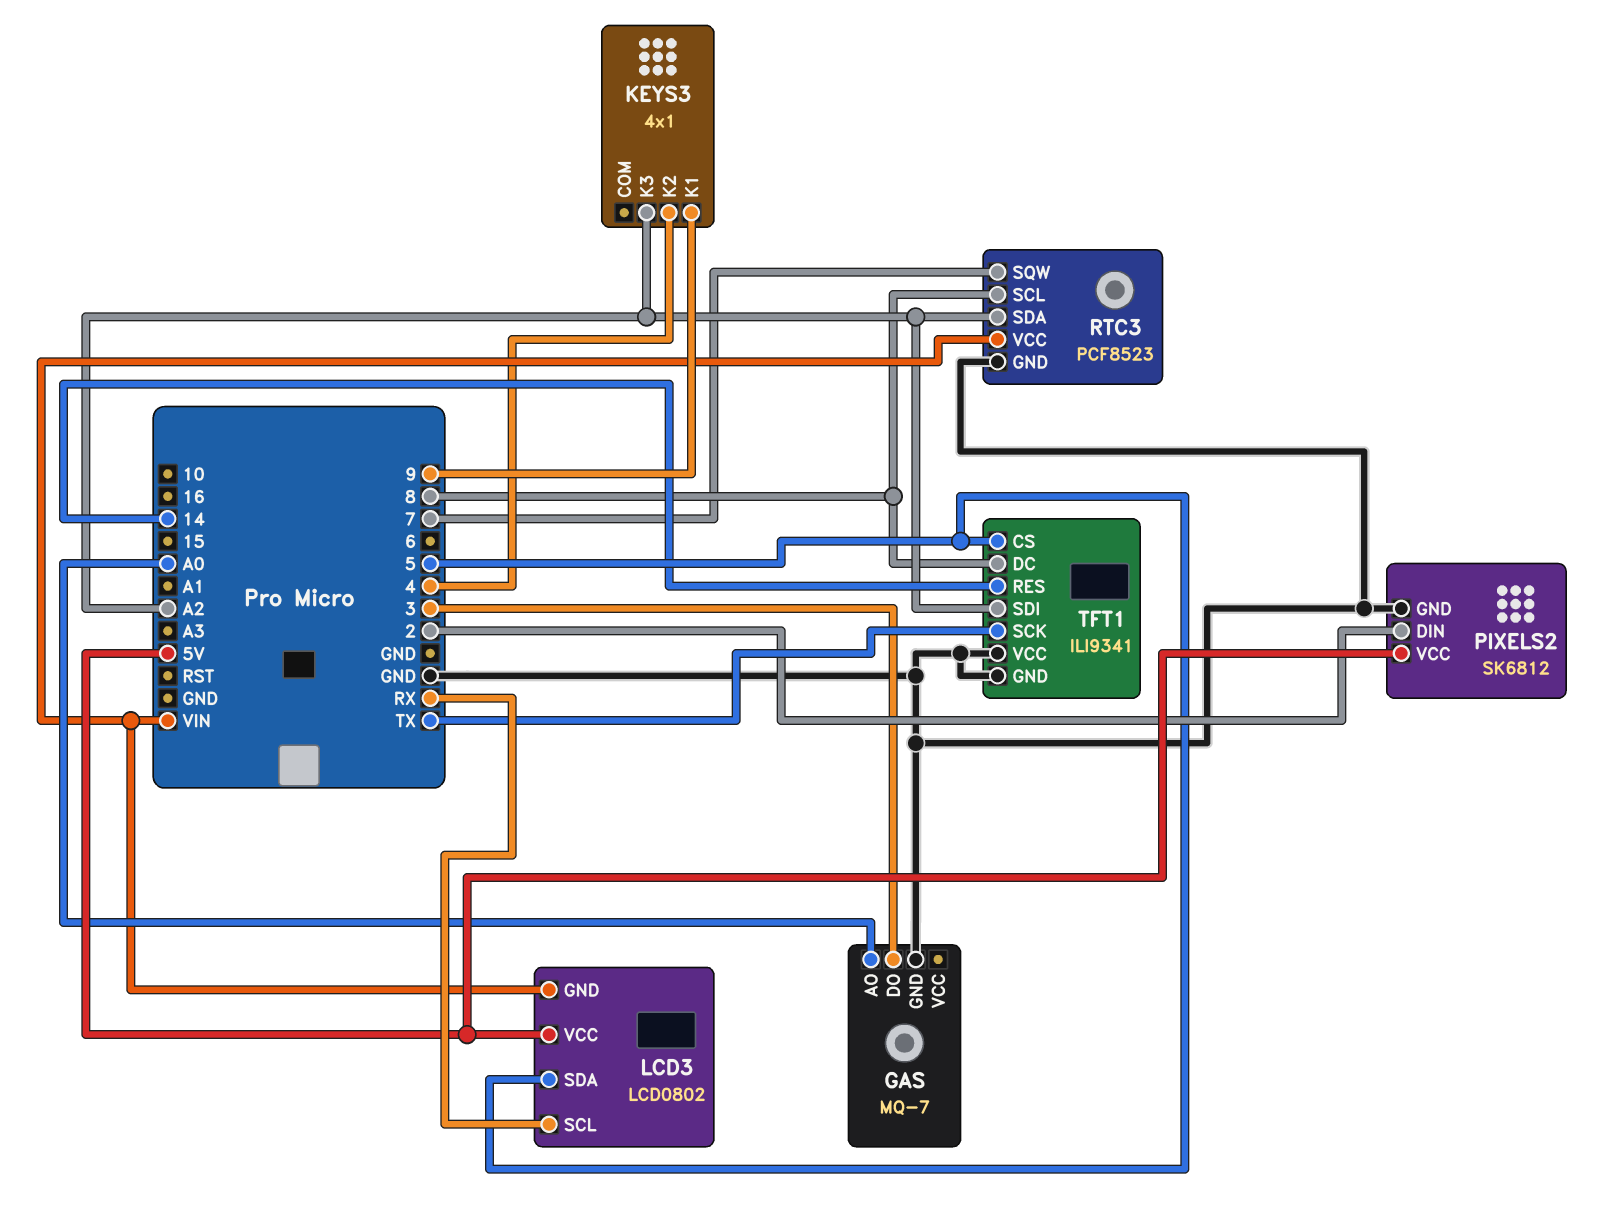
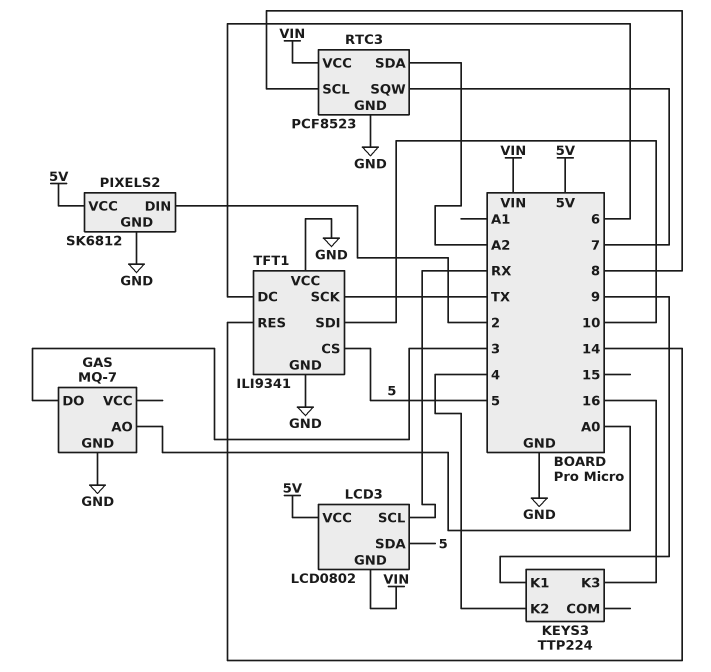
KEYS3: 4x1 -> TTP224
KEYS3 pin K3: A2 -> 16
TFT1 pin DC: 8 -> 6
TFT1 pin SDI: A2 -> 10

